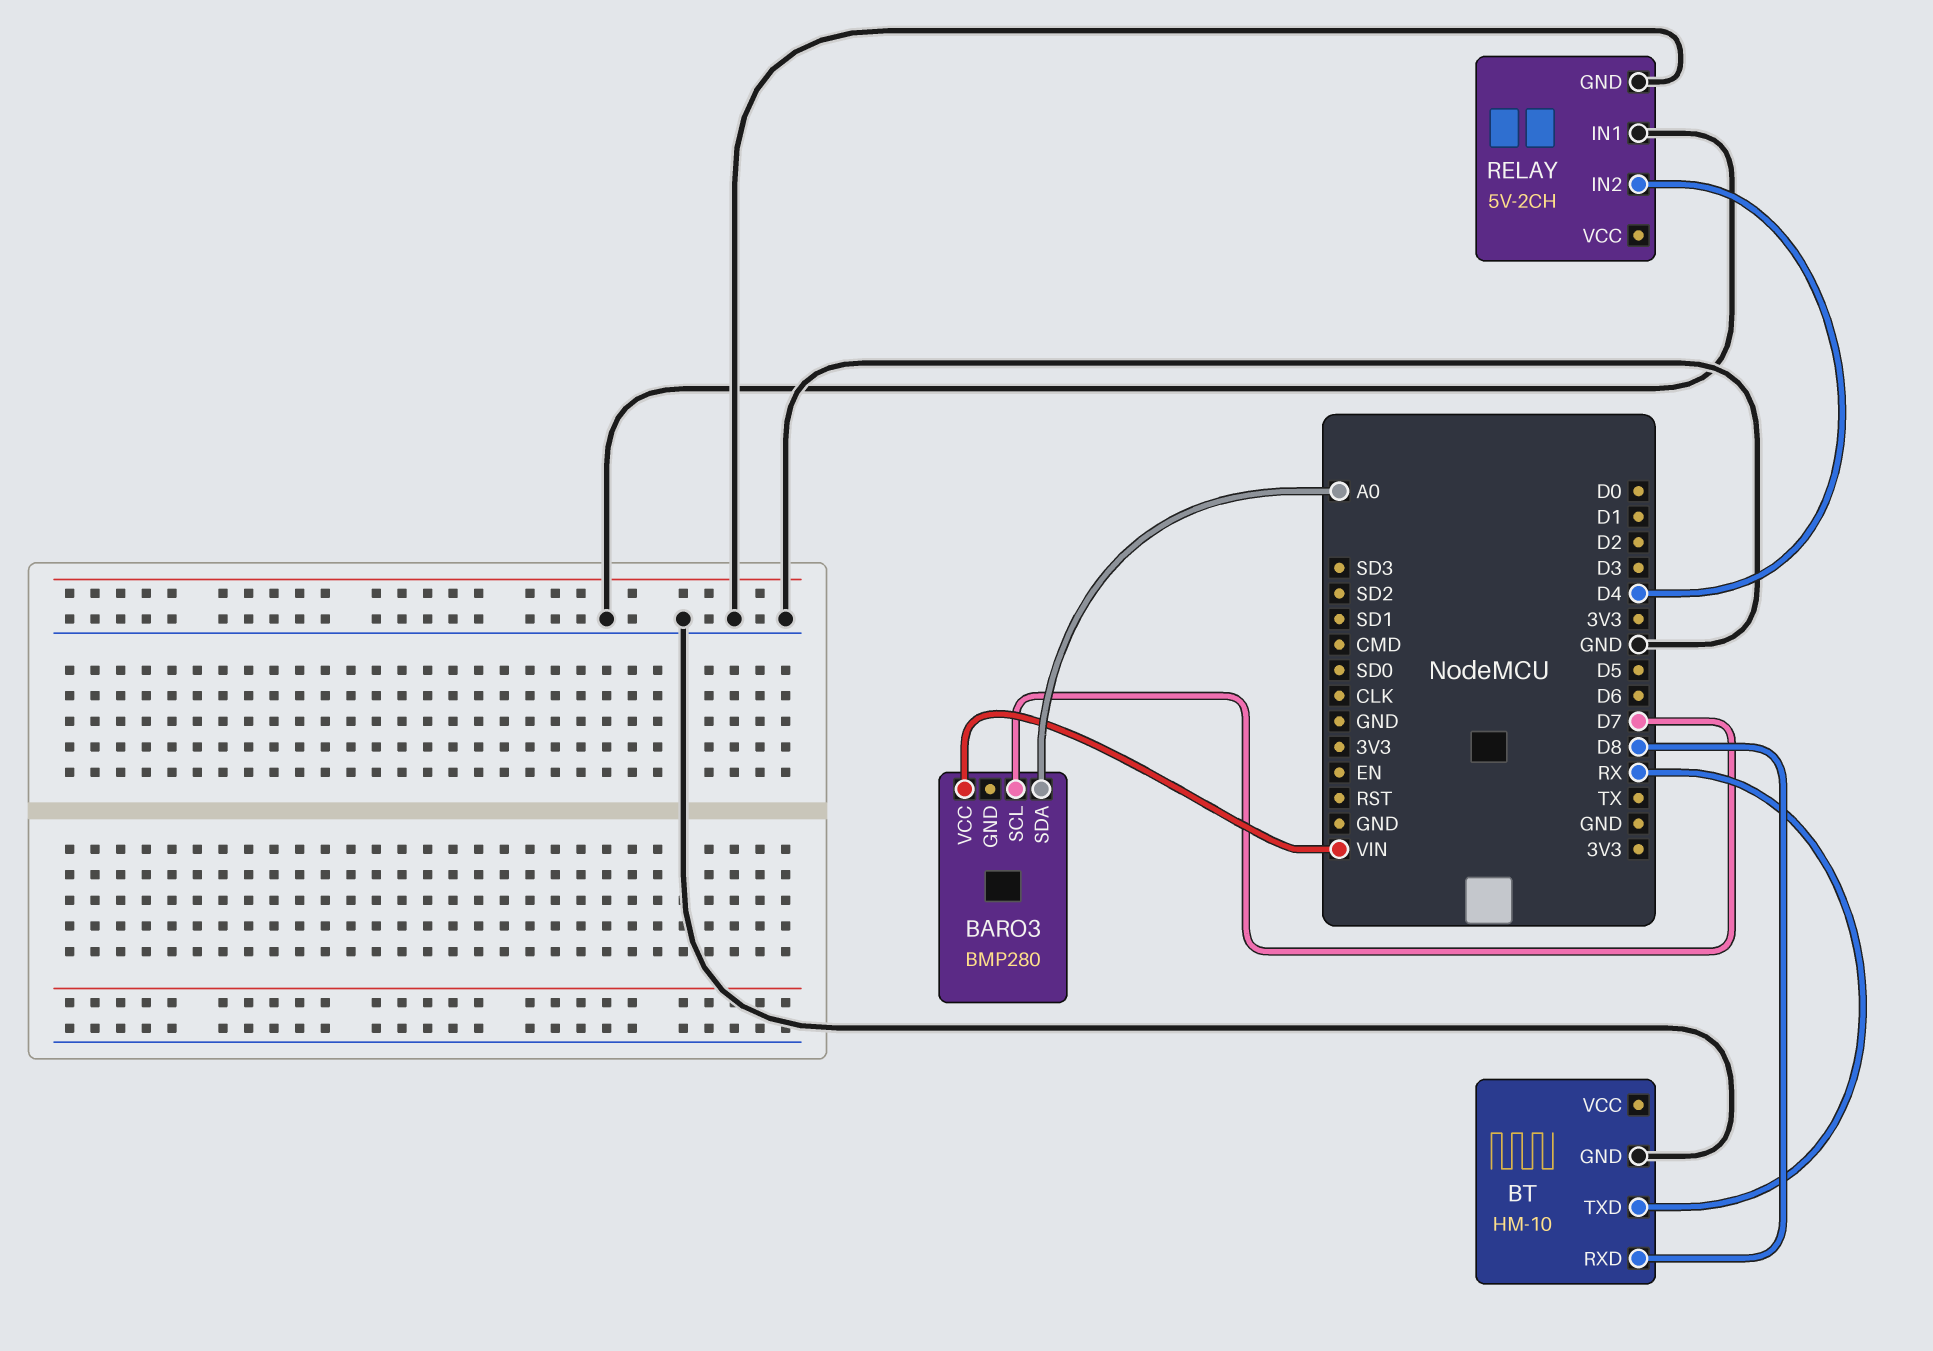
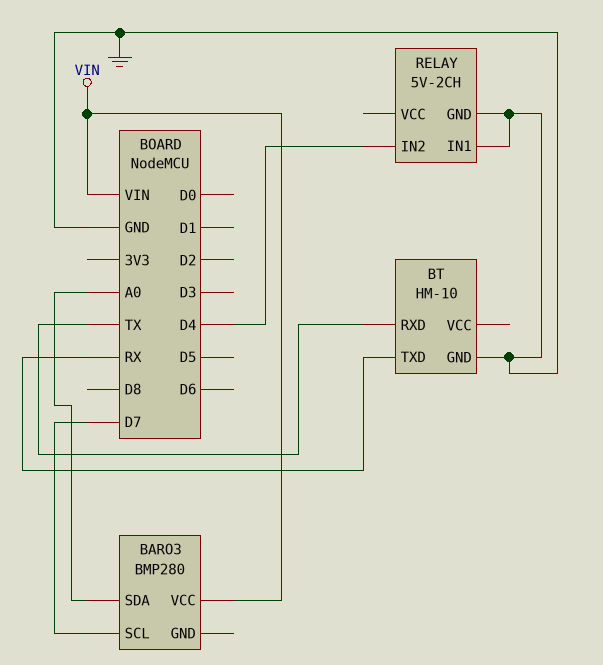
BT pin RXD: D8 -> TX

